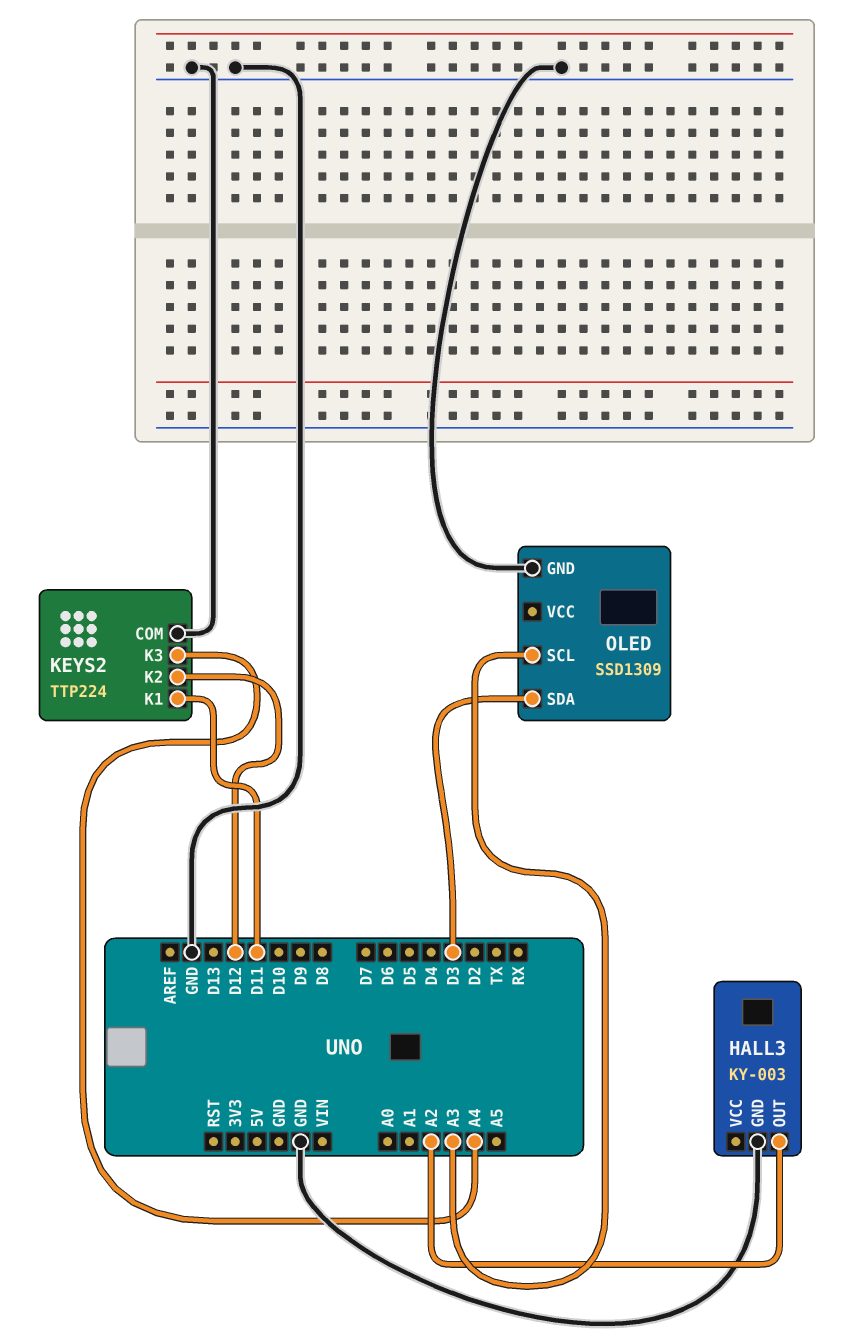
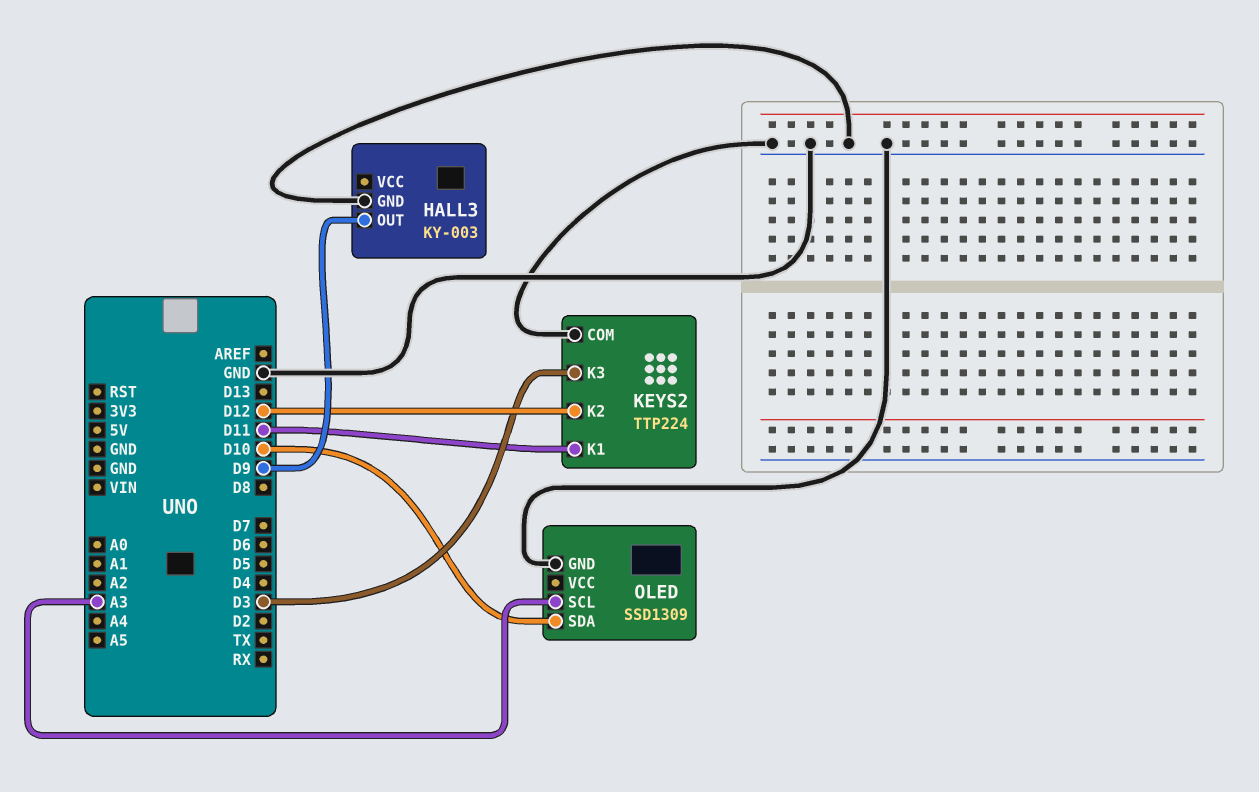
HALL3 pin OUT: A2 -> D9
KEYS2 pin K3: A4 -> D3
OLED pin SDA: D3 -> D10

